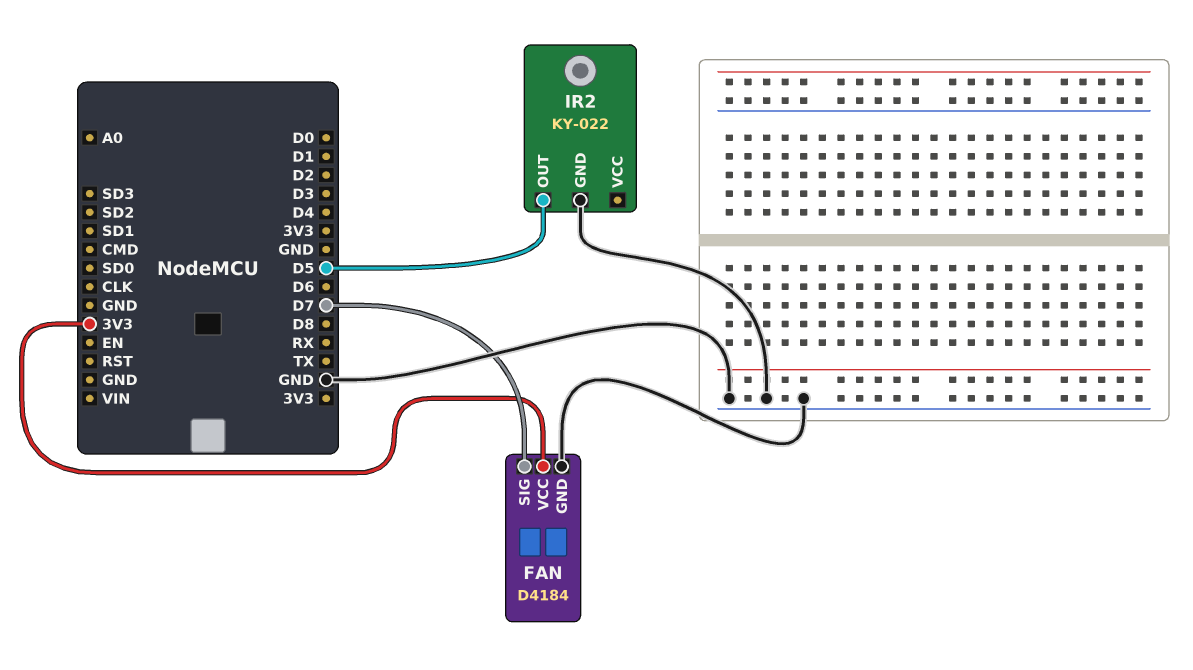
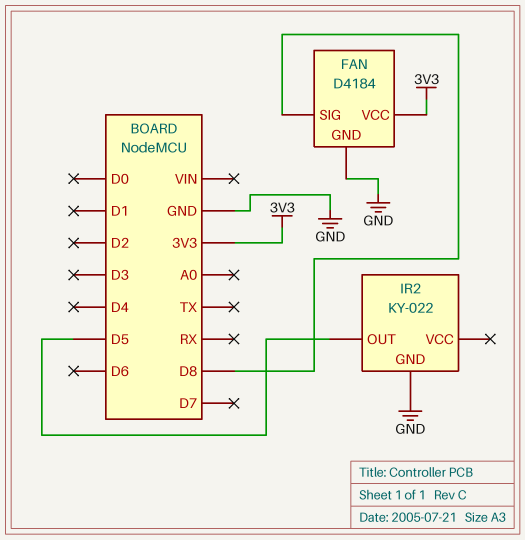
FAN pin SIG: D7 -> D8

